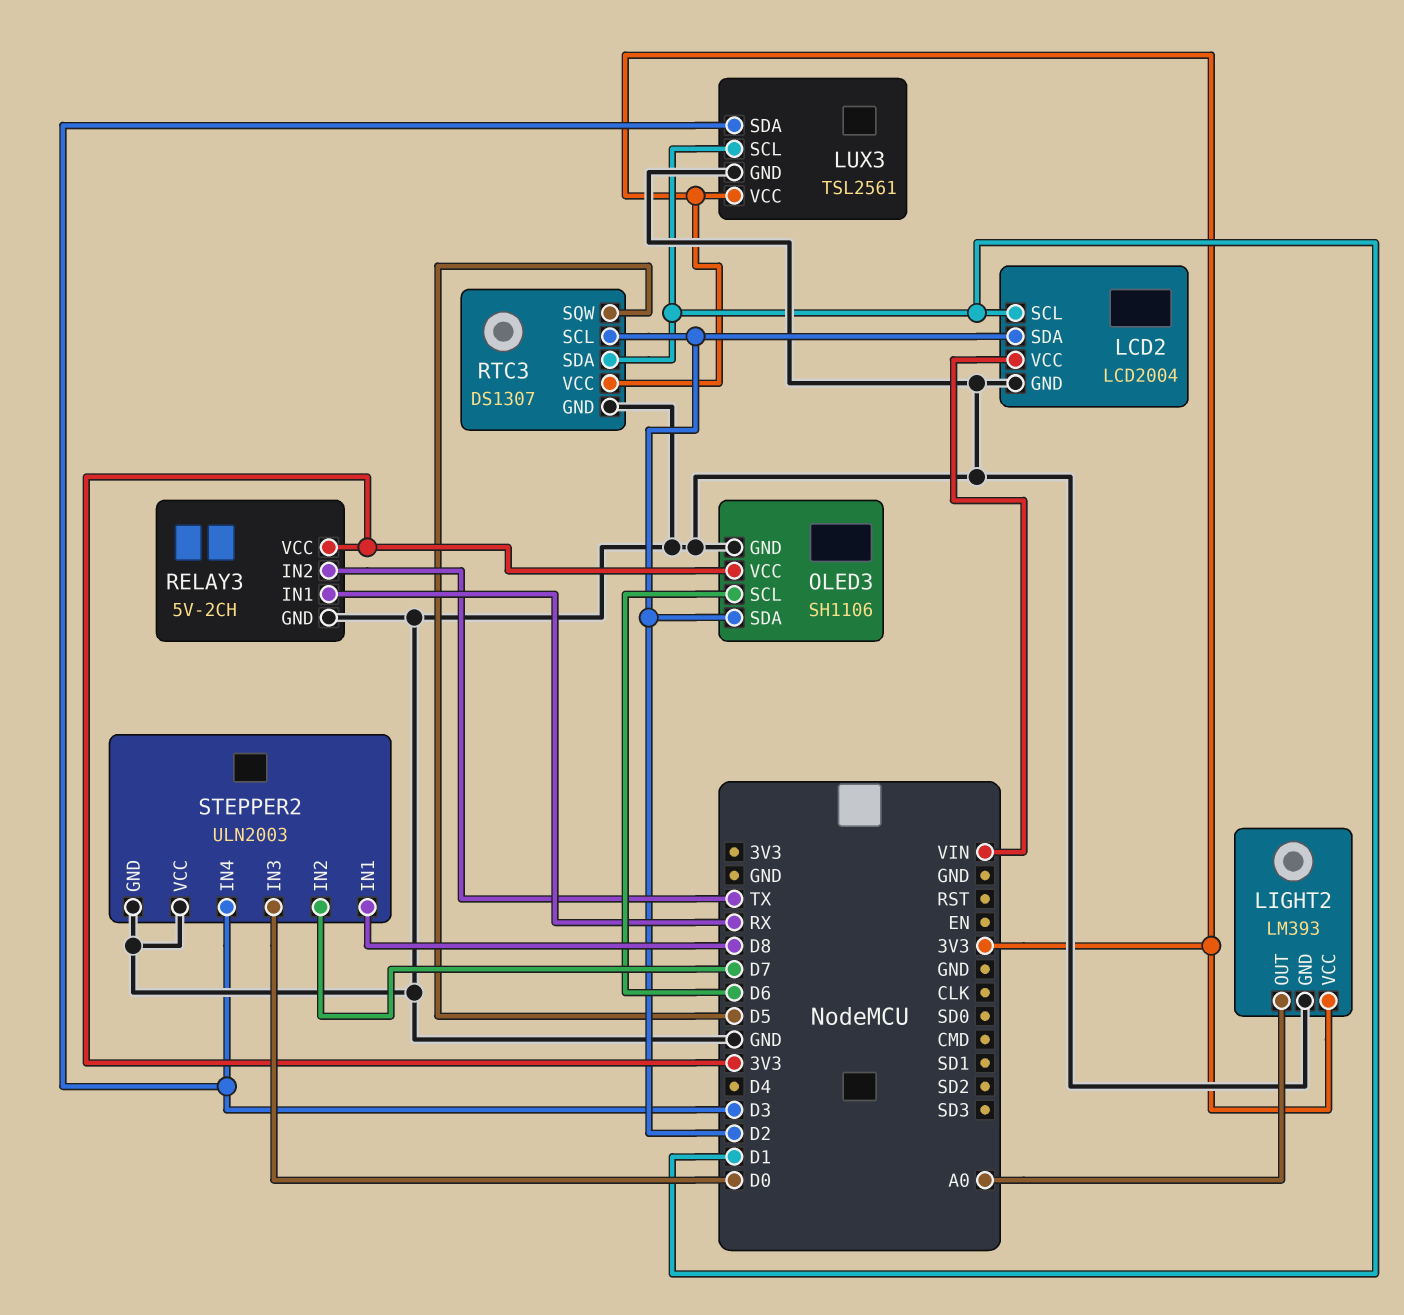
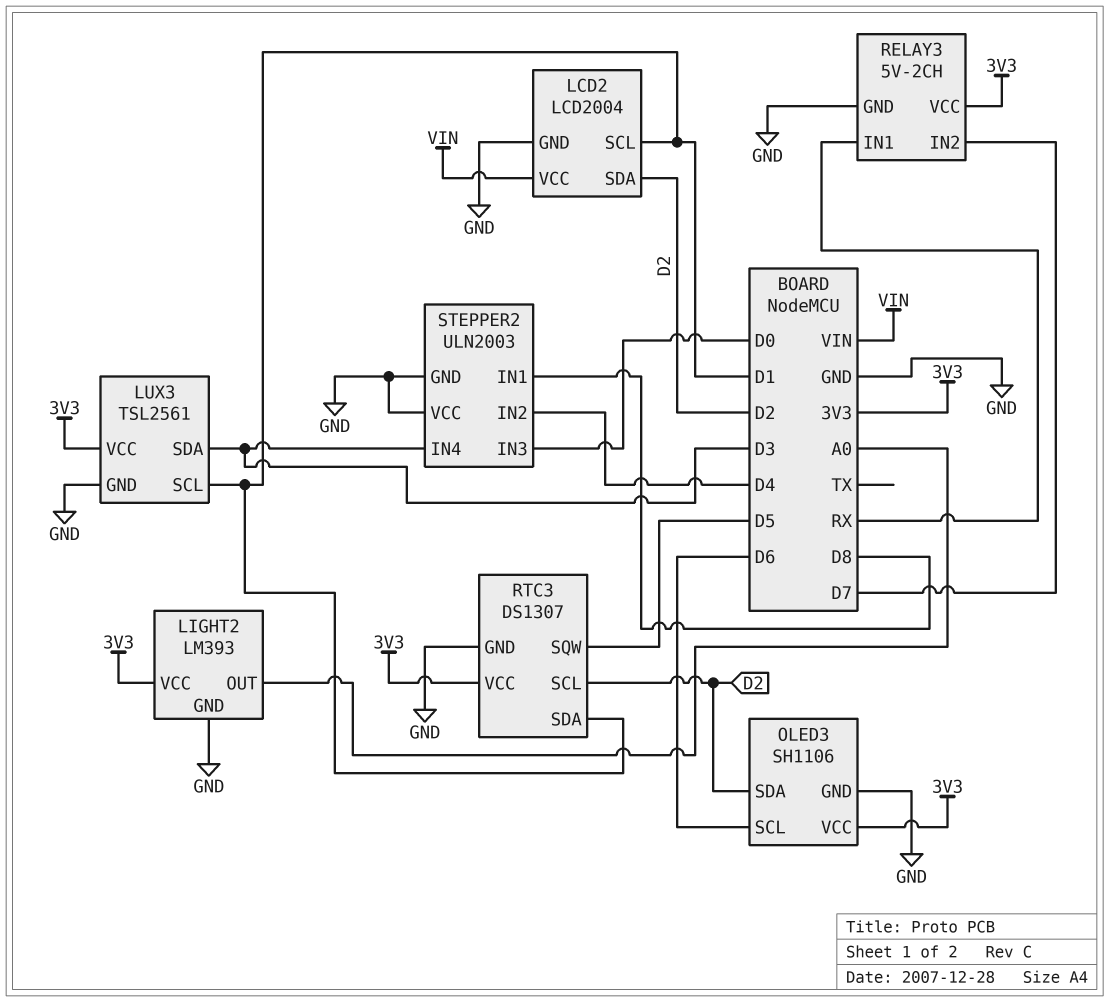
RELAY3 pin IN2: TX -> D7
STEPPER2 pin IN2: D7 -> D4

